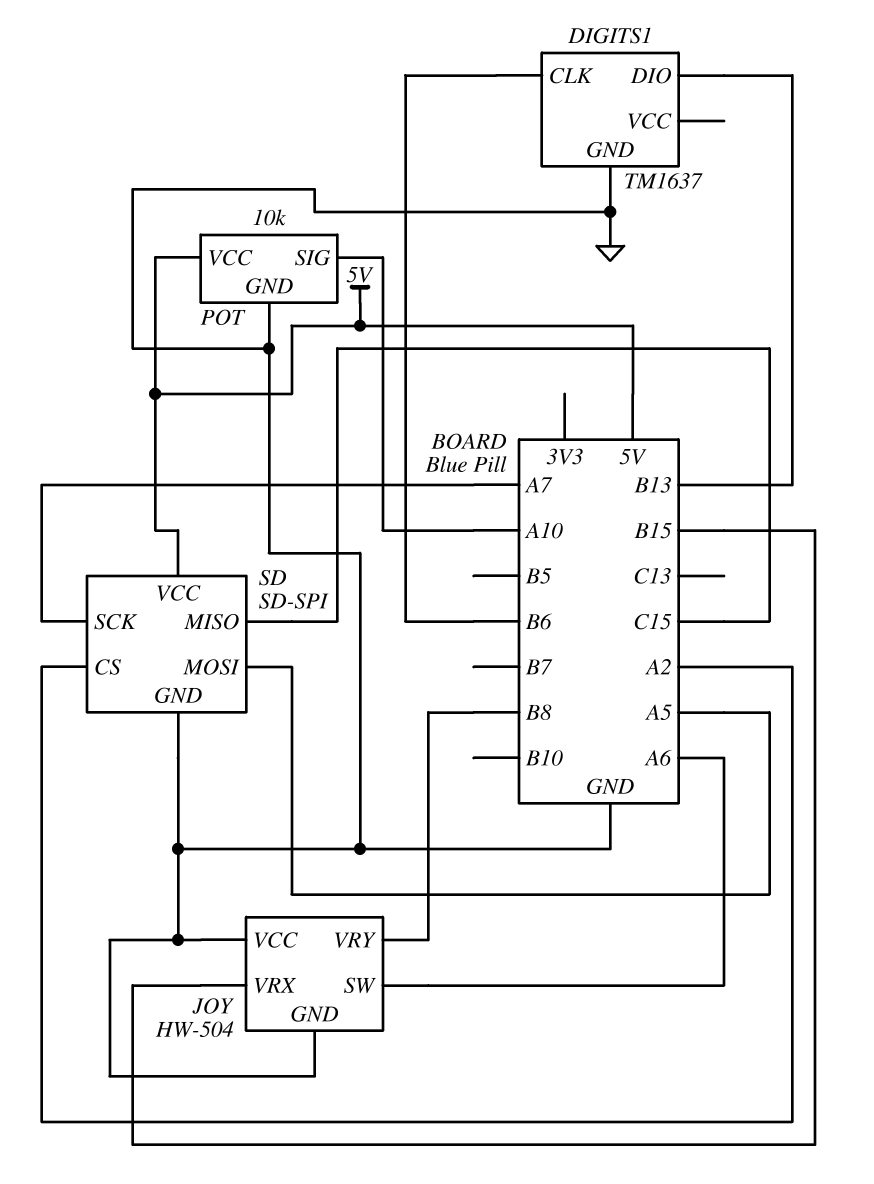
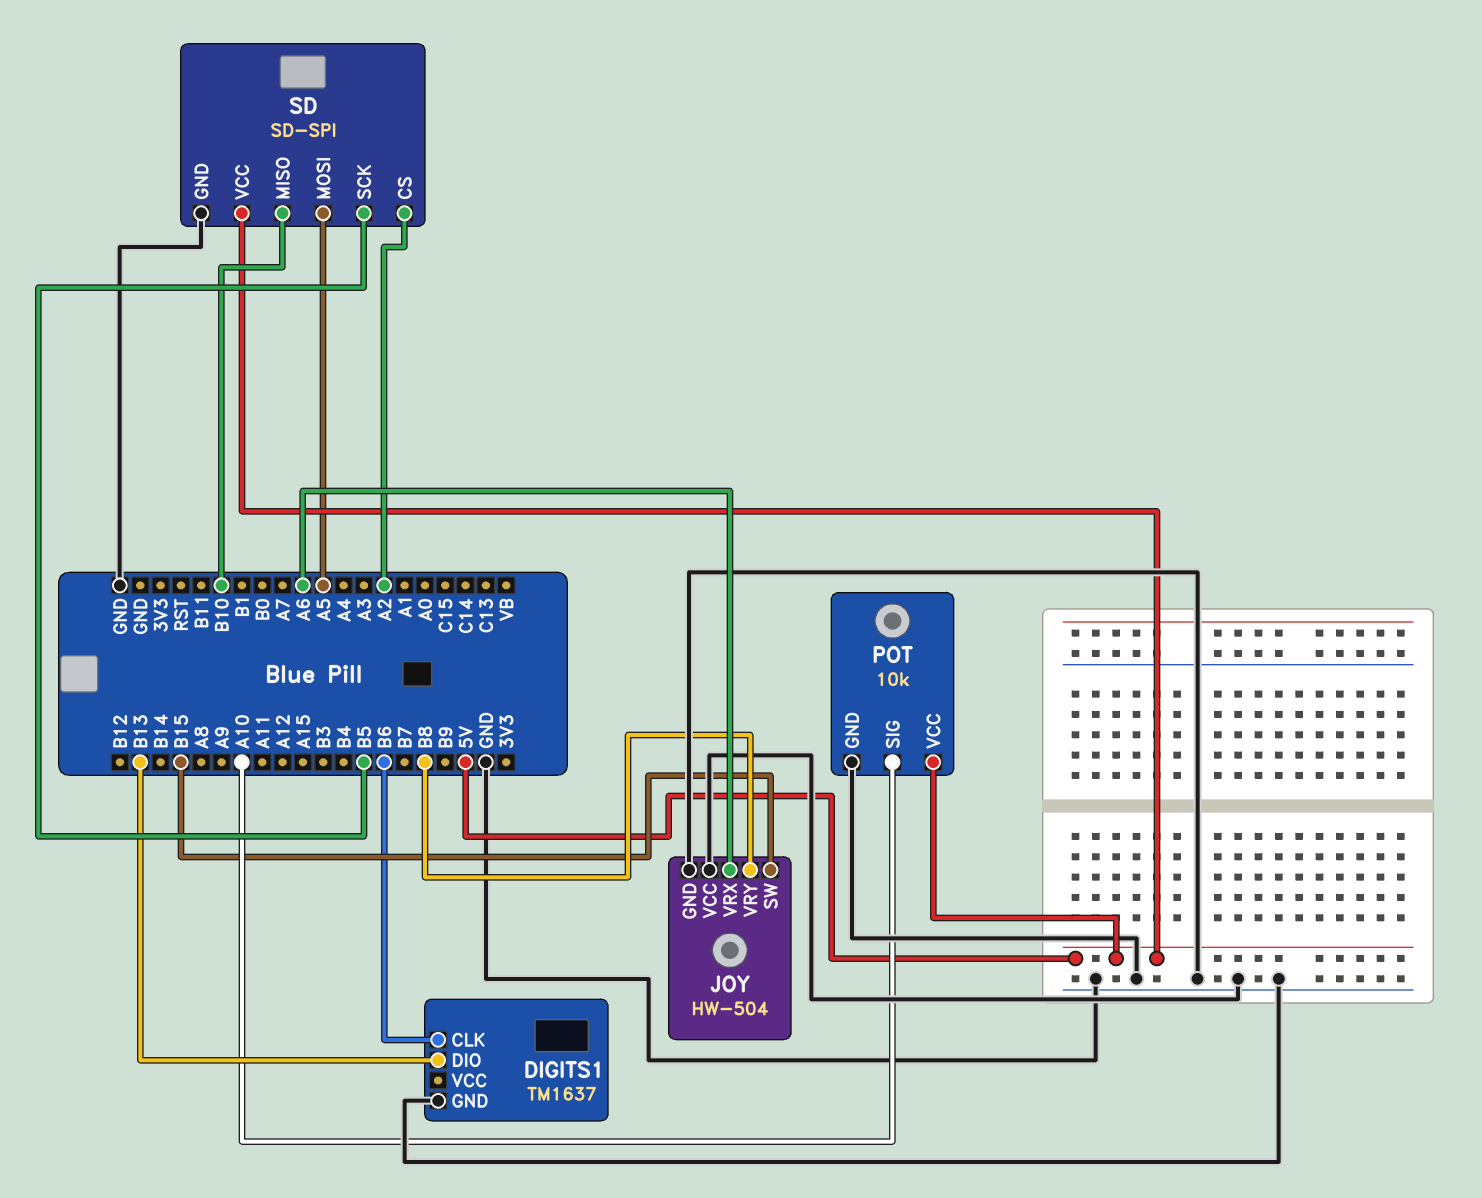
JOY pin SW: A6 -> B15
JOY pin VRX: B15 -> A6
SD pin MISO: C15 -> B10
SD pin SCK: A7 -> B5

